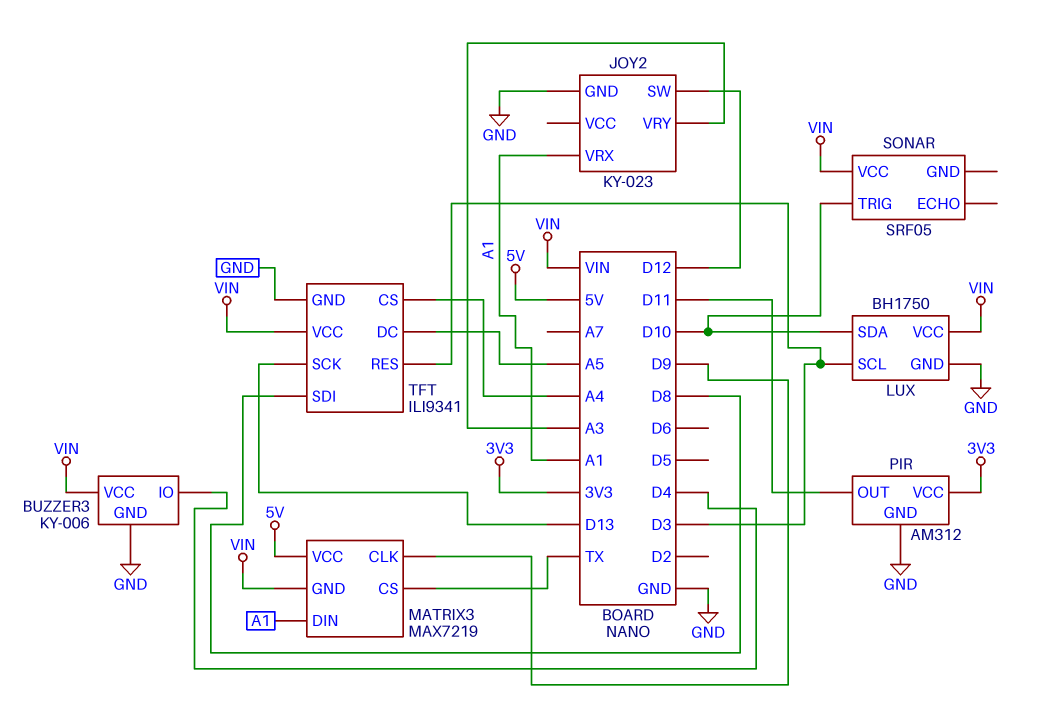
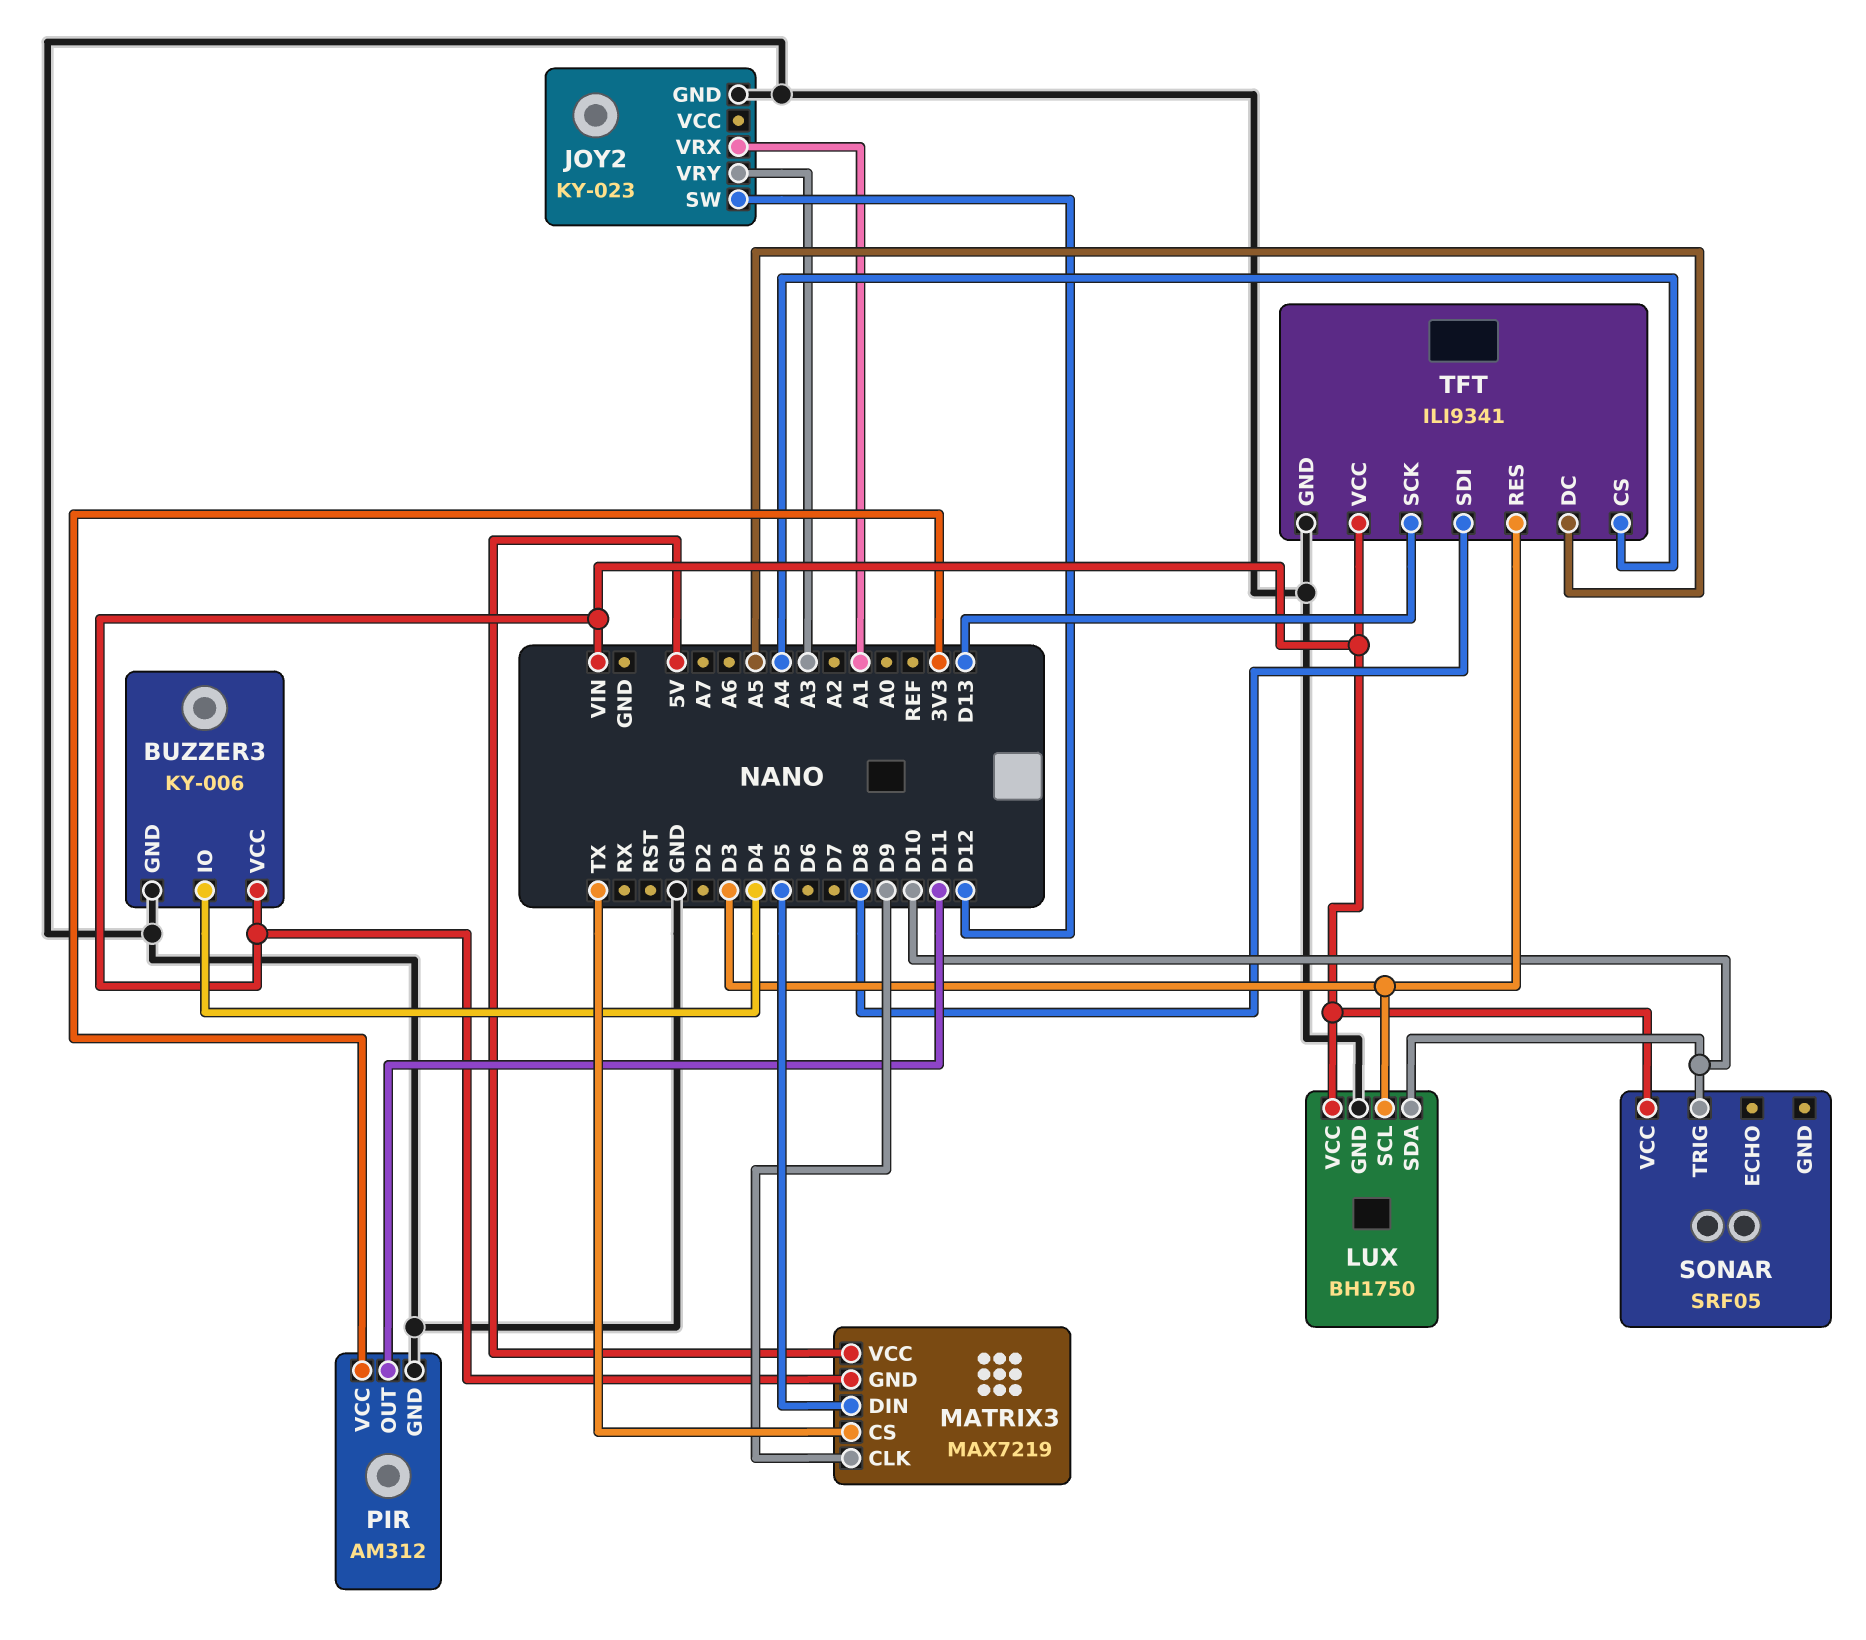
MATRIX3 pin DIN: A1 -> D5

